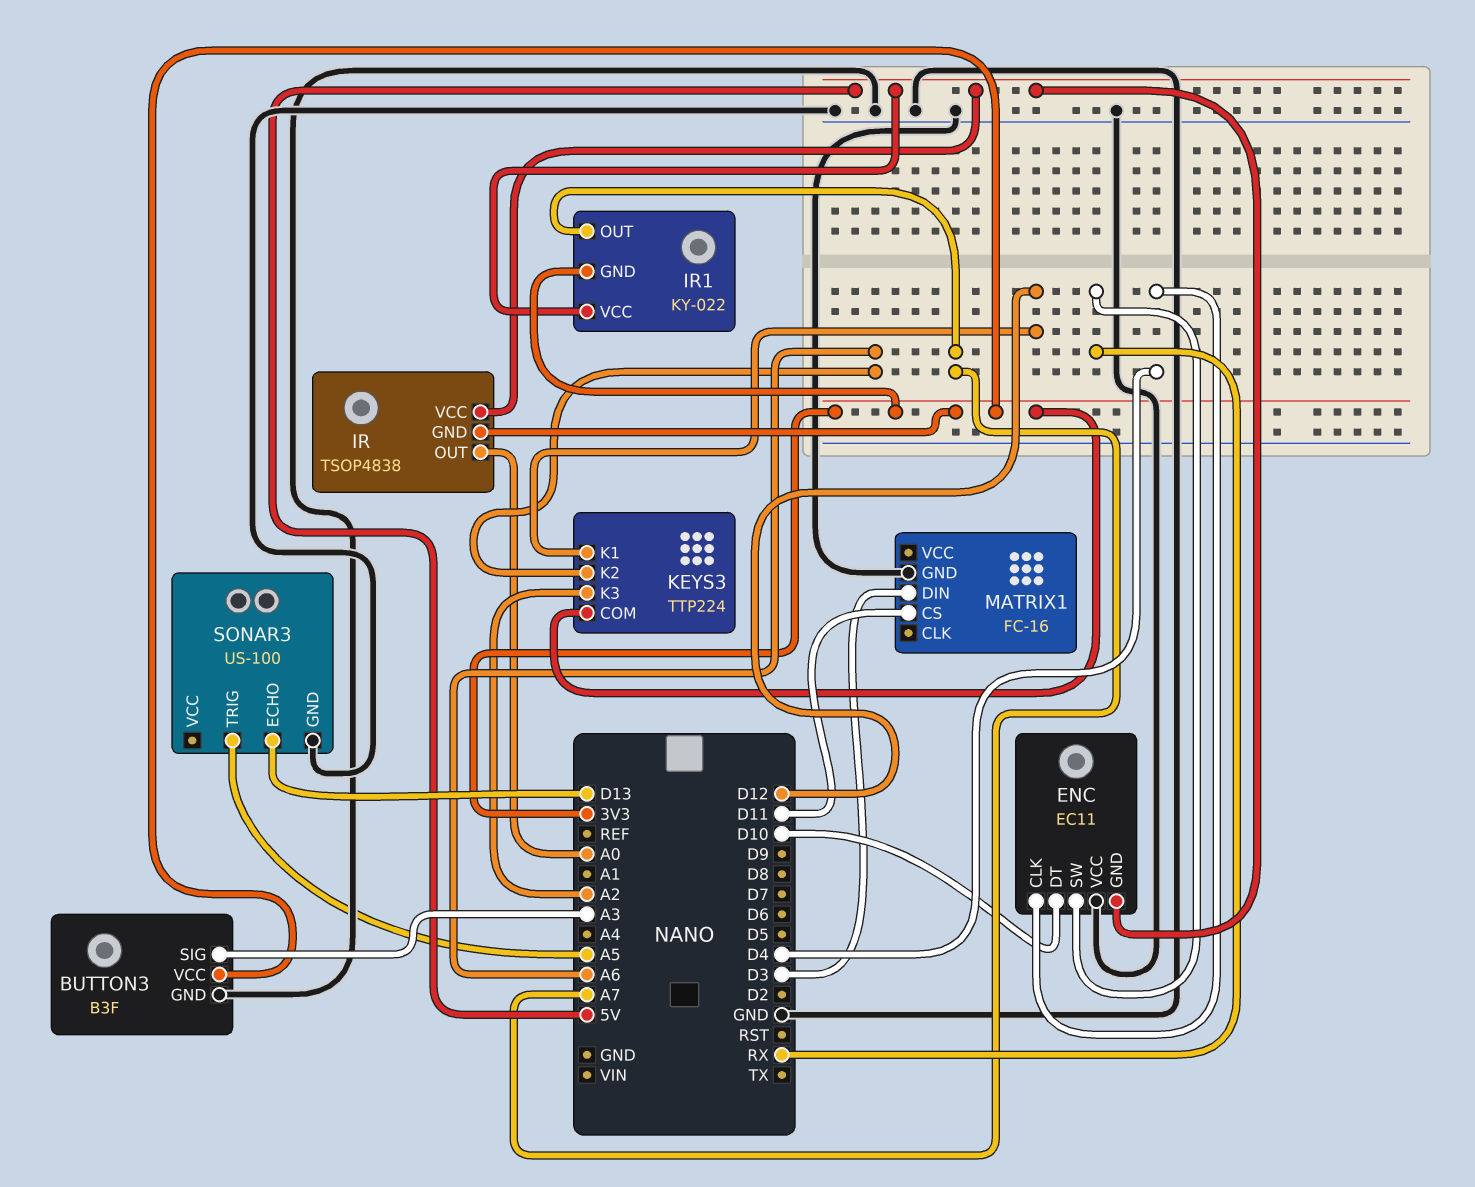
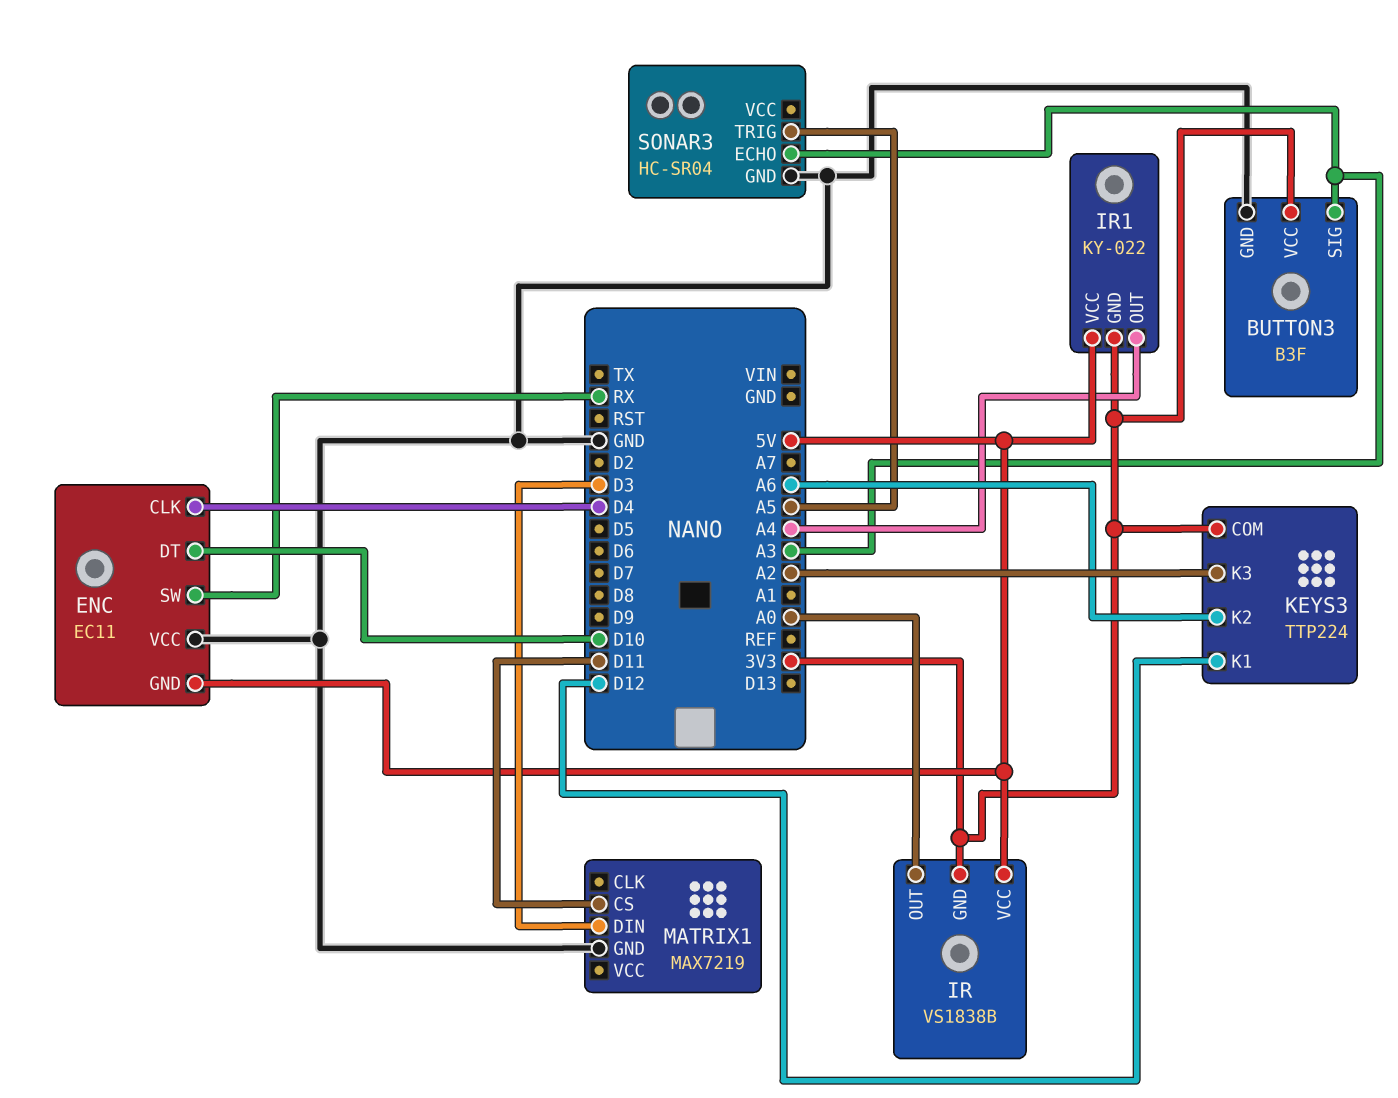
IR: TSOP4838 -> VS1838B
IR1 pin OUT: A7 -> A4
MATRIX1: FC-16 -> MAX7219
SONAR3: US-100 -> HC-SR04
SONAR3 pin ECHO: D13 -> A3

